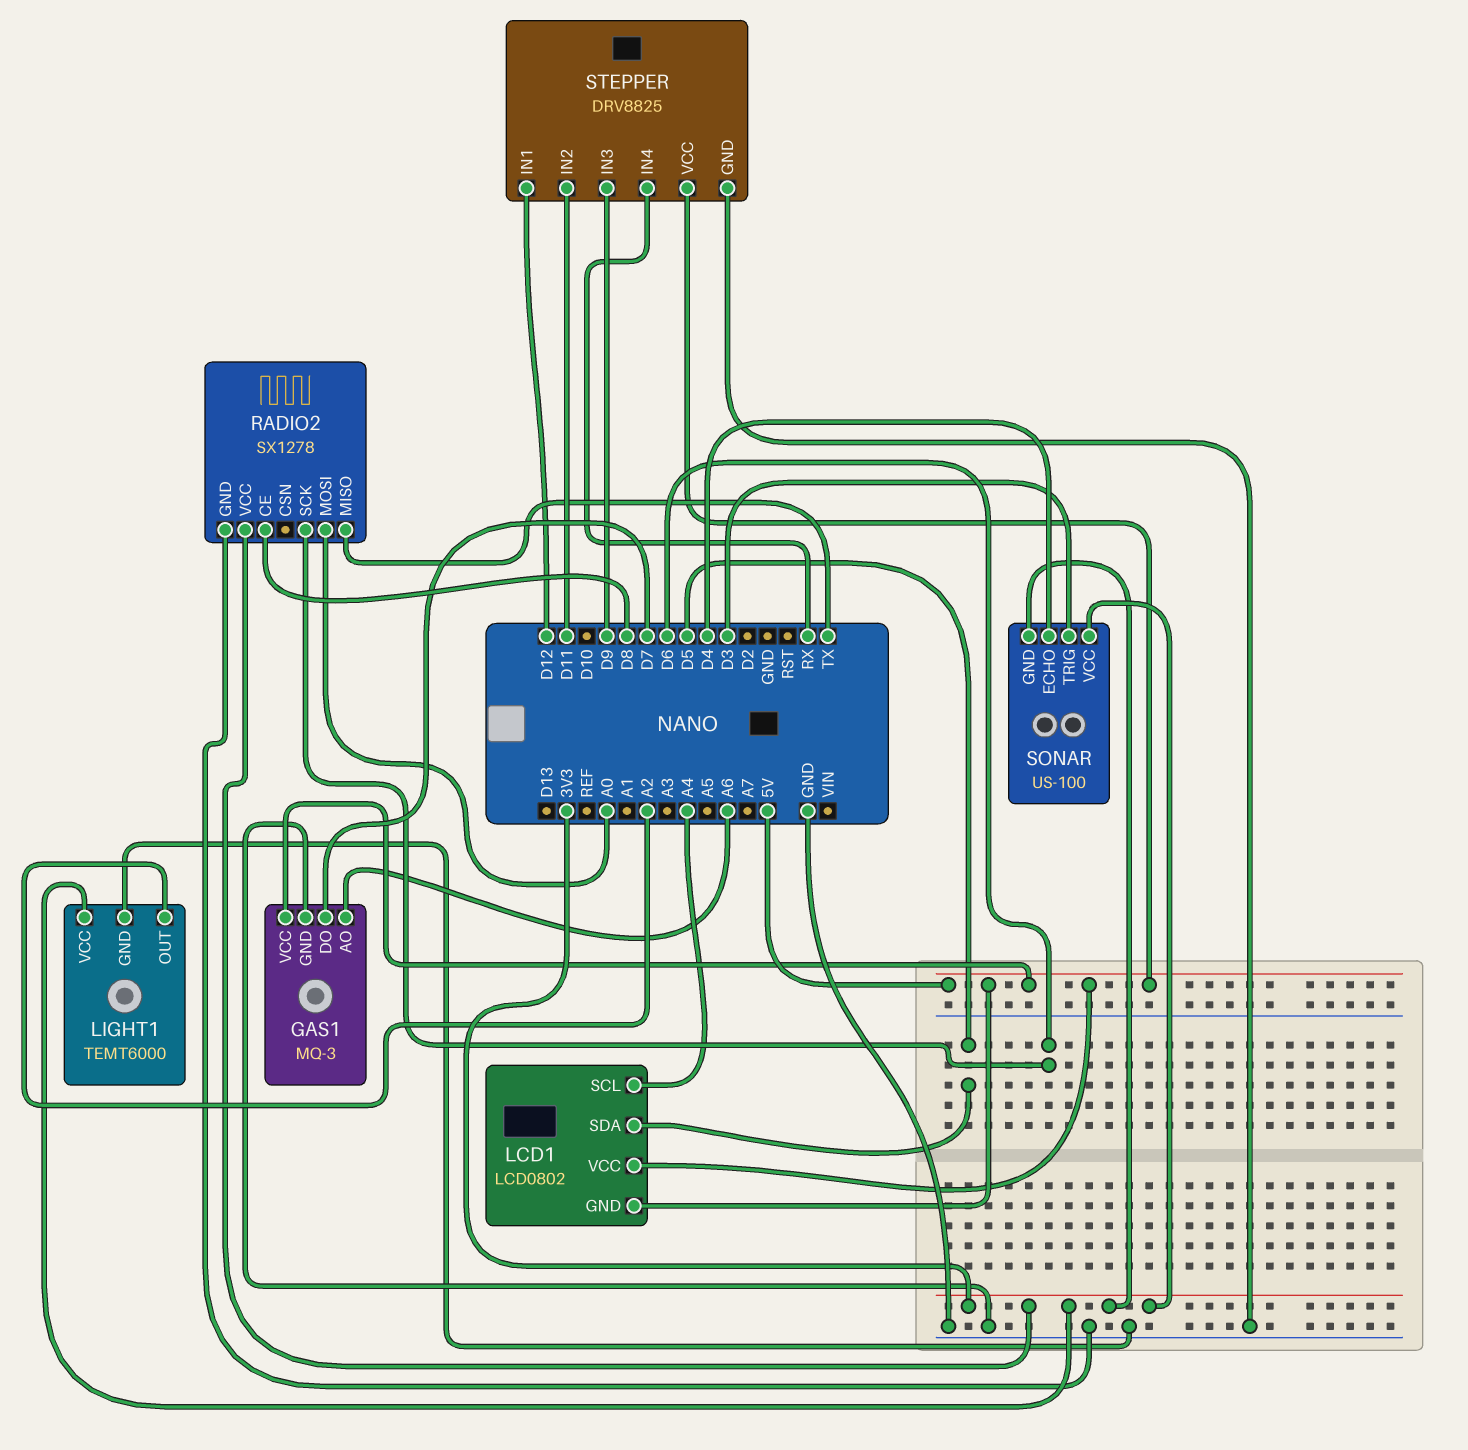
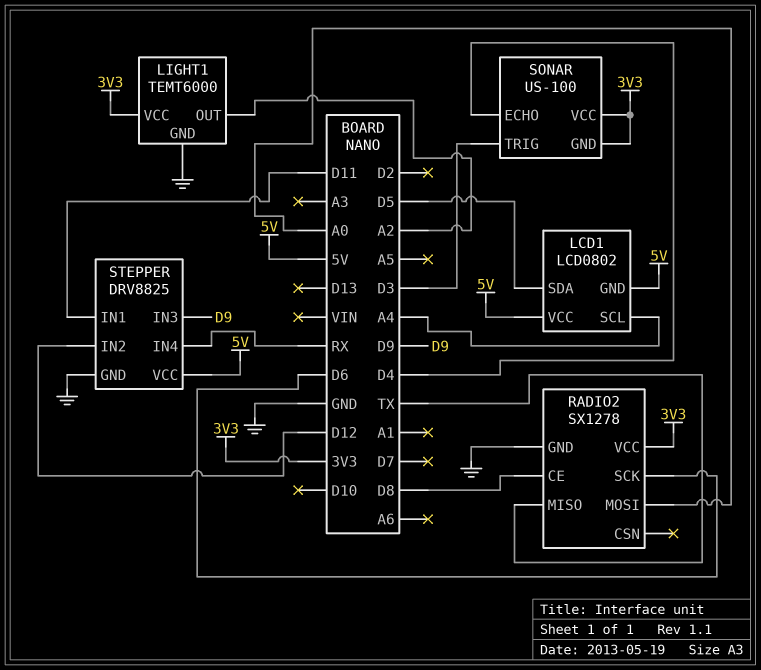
GAS1: MQ-3 -> none
GAS1 pin AO: A6 -> none
GAS1 pin DO: D7 -> none
GAS1 pin GND: GND -> none
GAS1 pin VCC: 5V -> none
STEPPER pin IN1: D12 -> D11
STEPPER pin IN2: D11 -> D12

